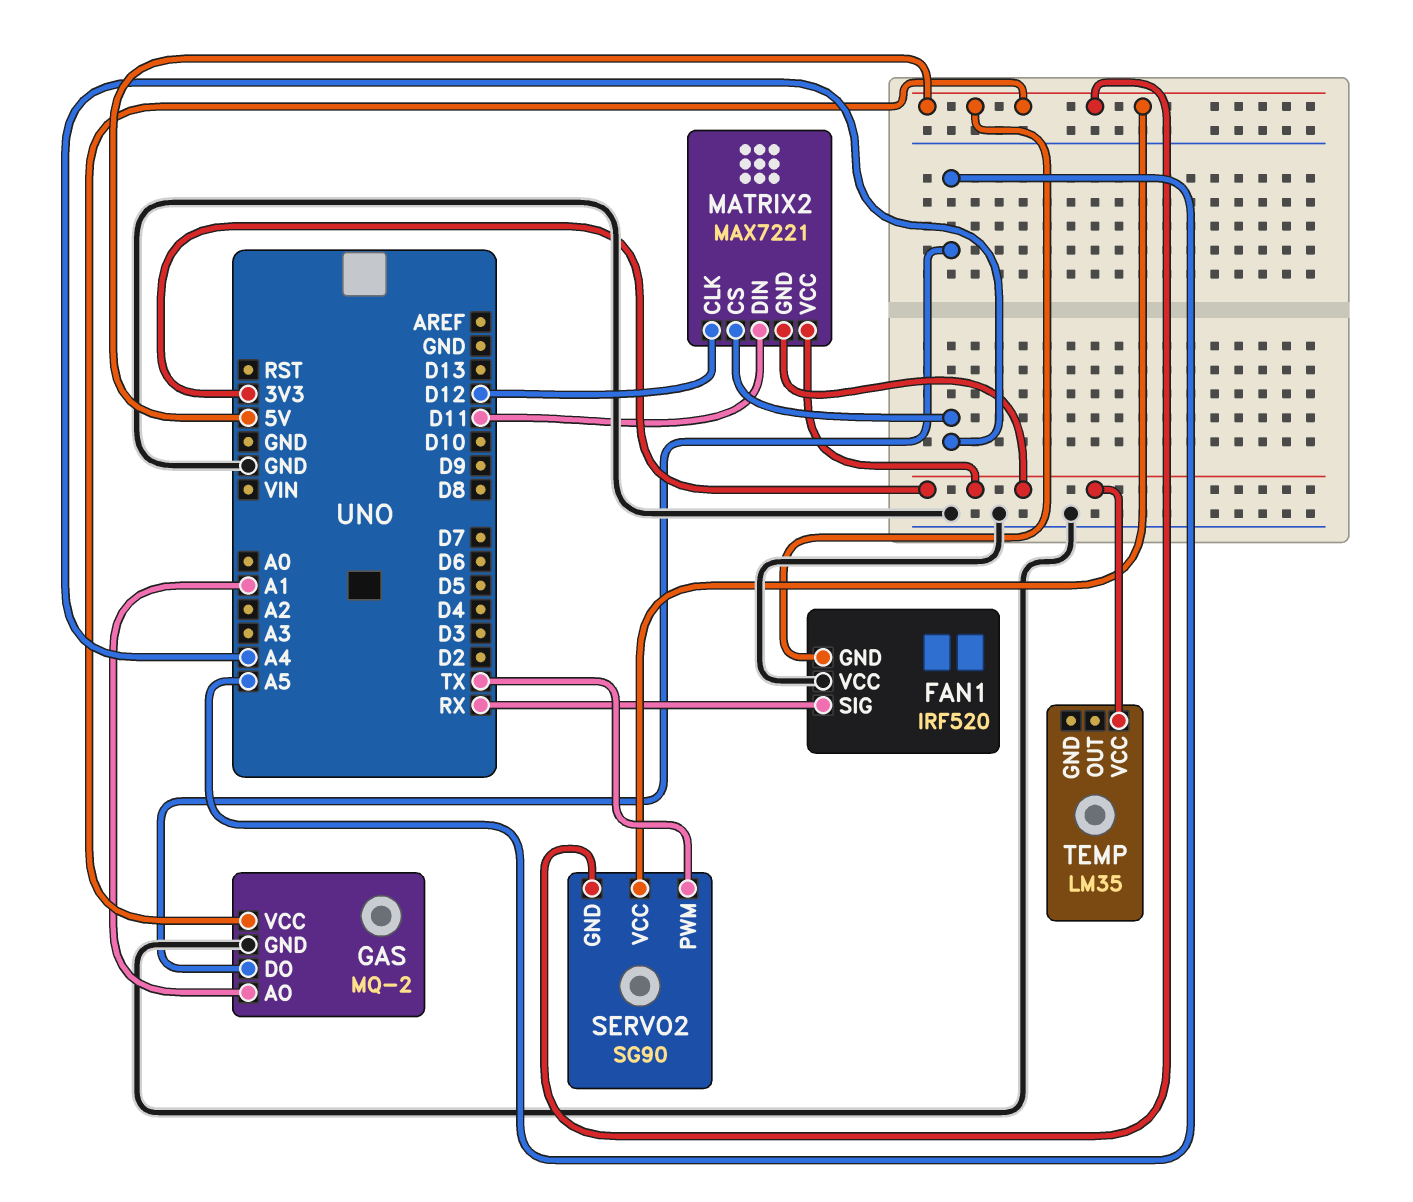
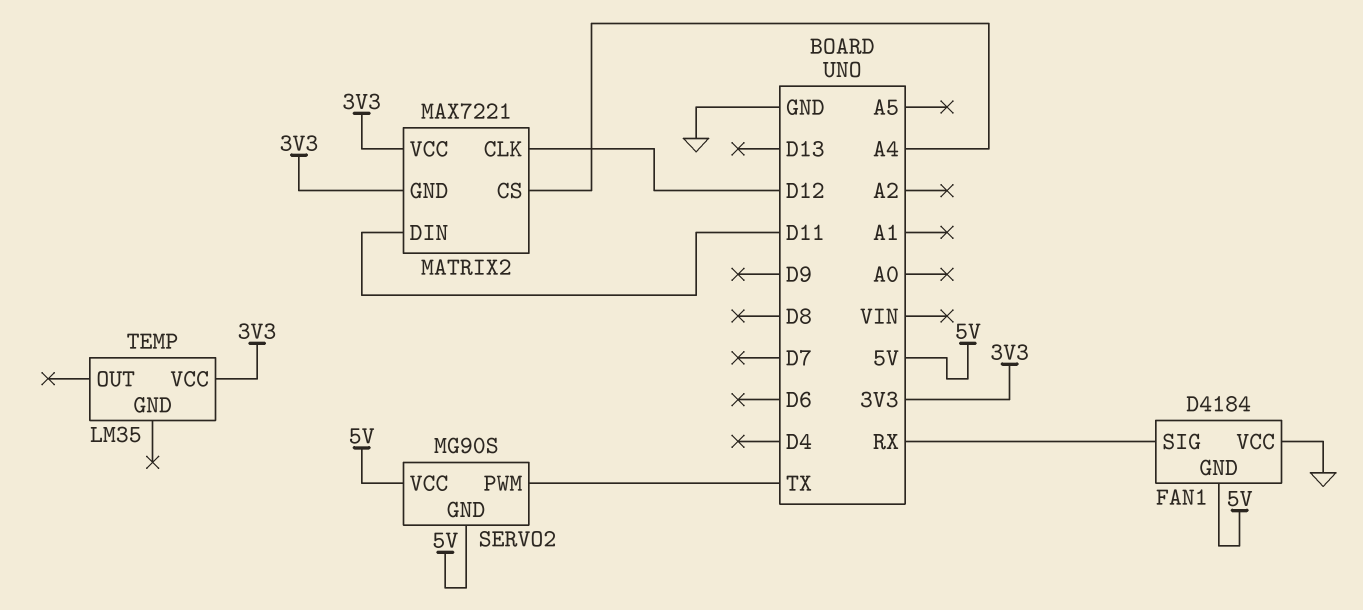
FAN1: IRF520 -> D4184
GAS: MQ-2 -> none
GAS pin AO: A1 -> none
GAS pin DO: A5 -> none
GAS pin GND: GND -> none
GAS pin VCC: 5V -> none
SERVO2: SG90 -> MG90S

